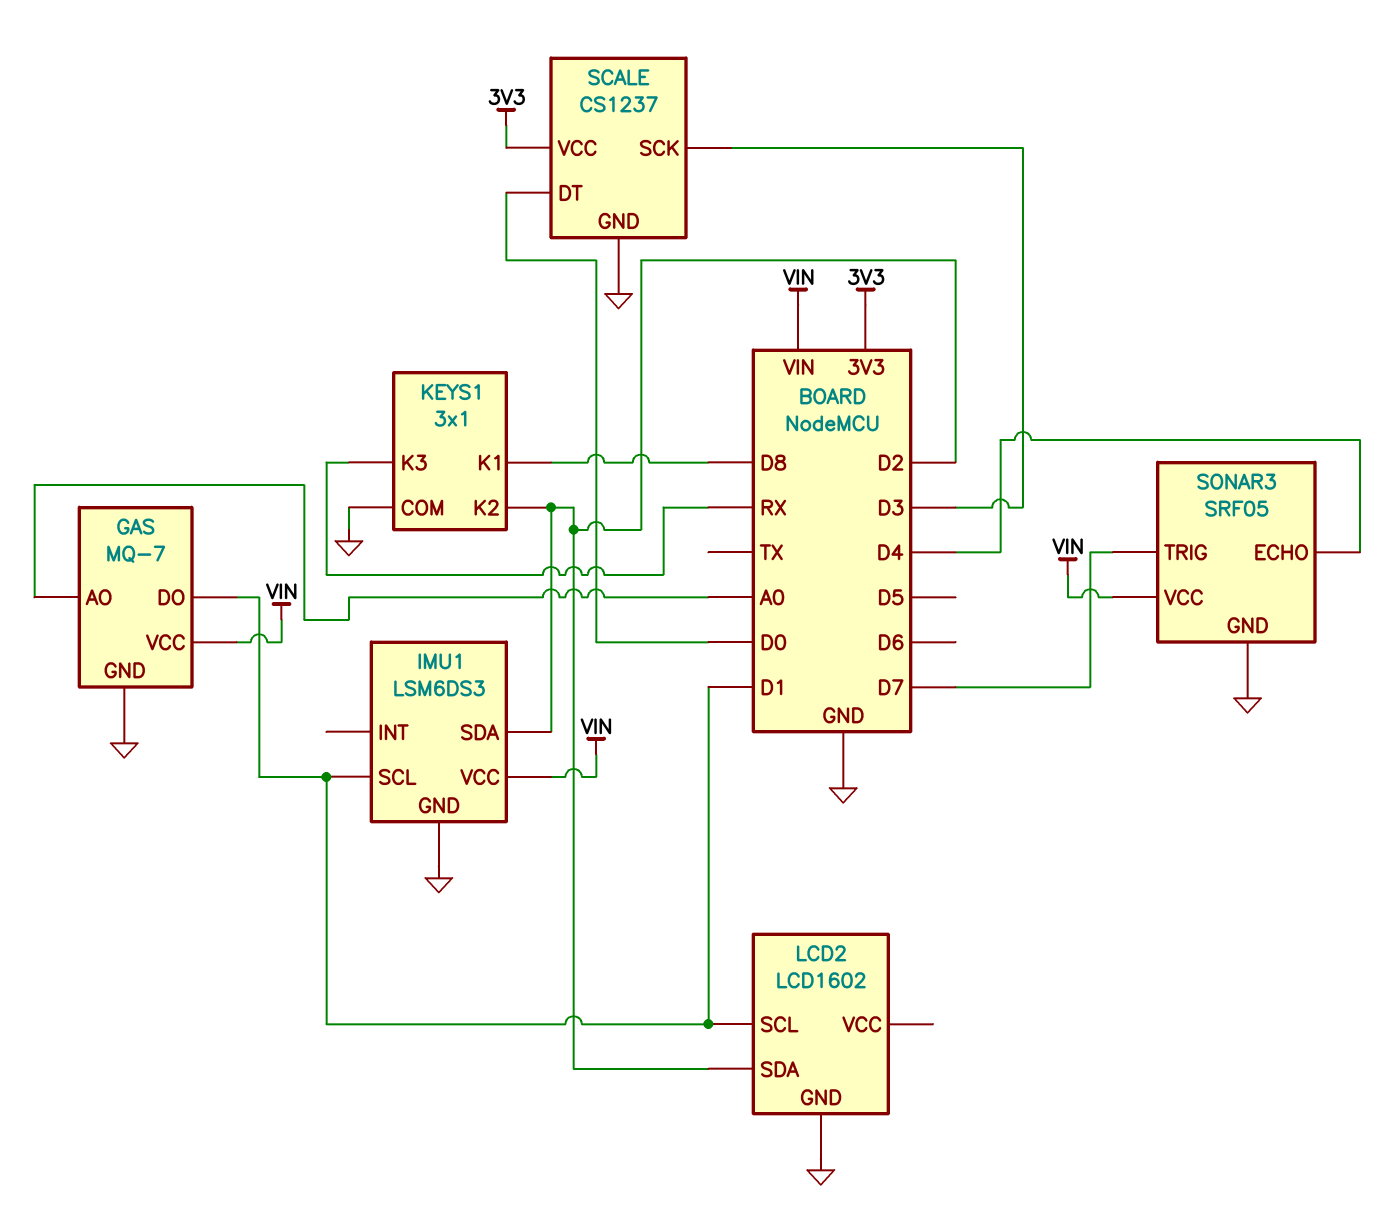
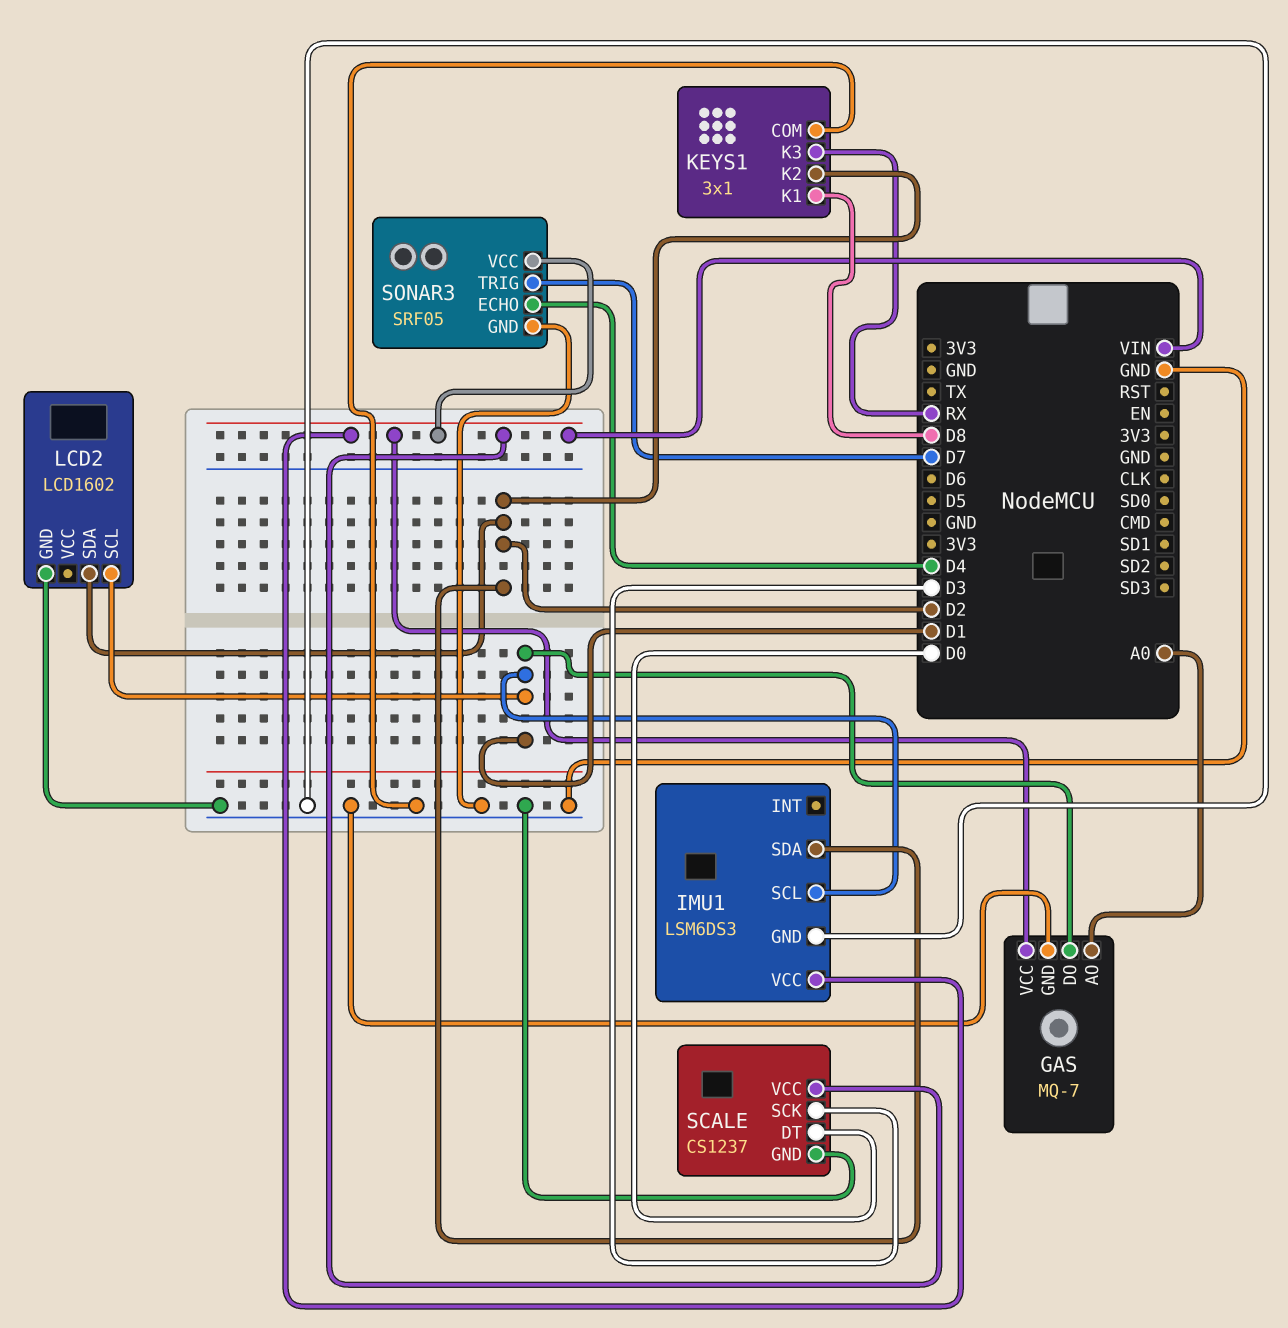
SCALE pin VCC: 3V3 -> VIN

